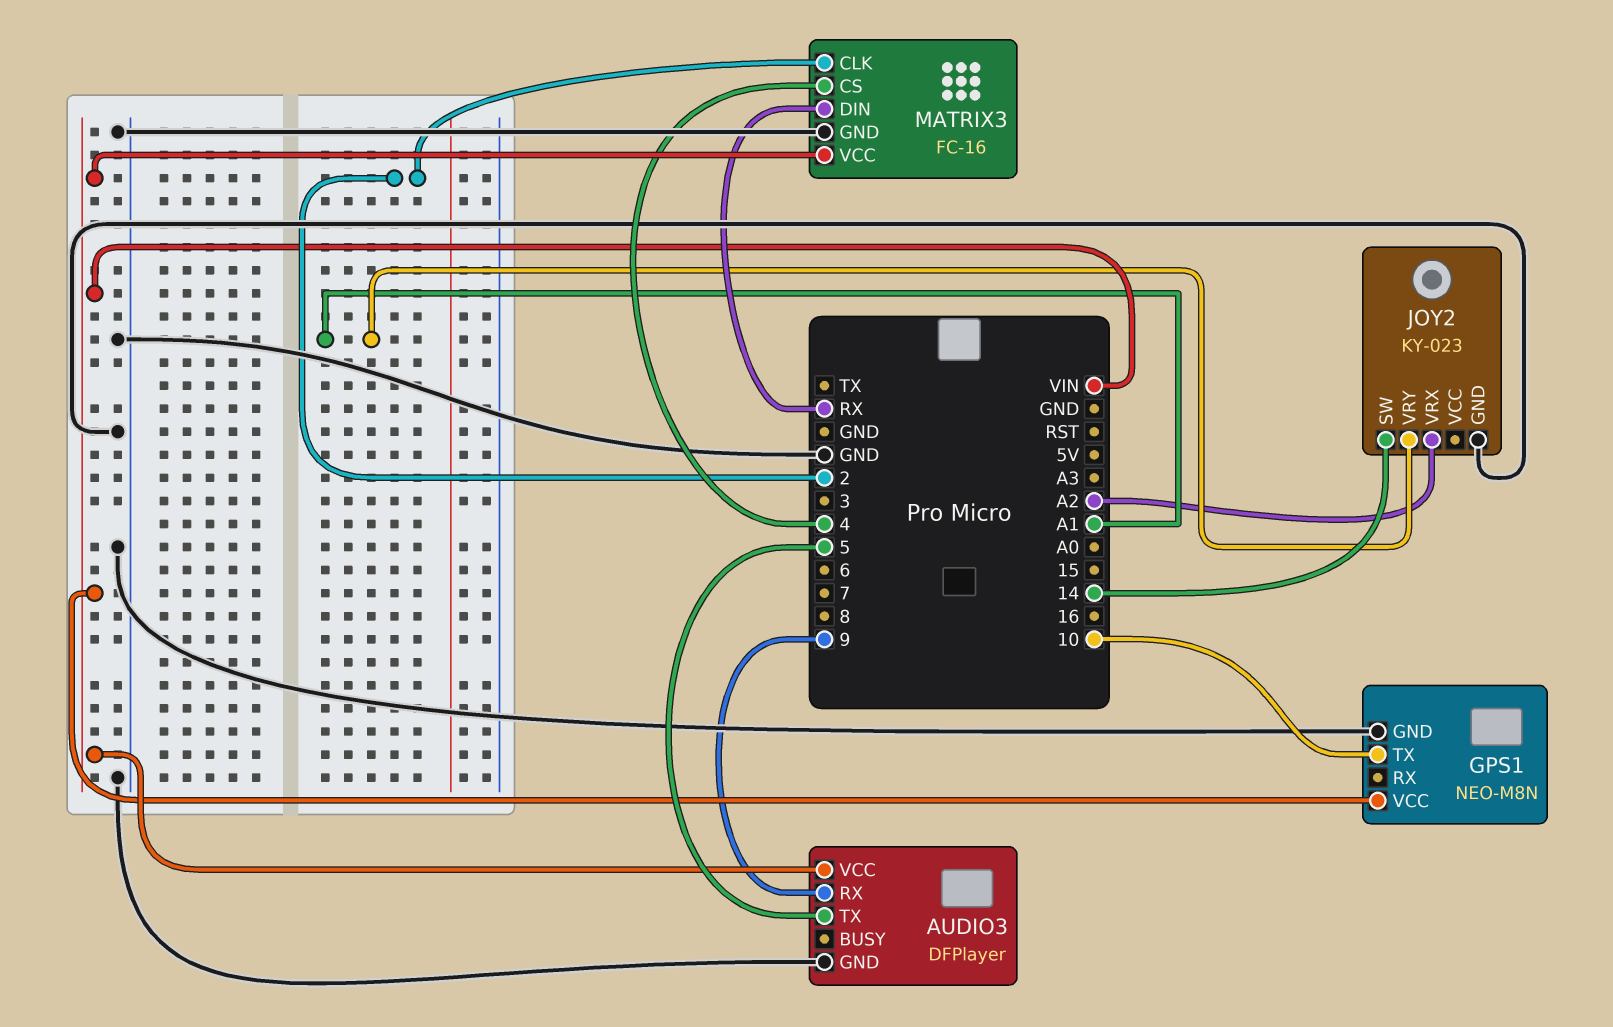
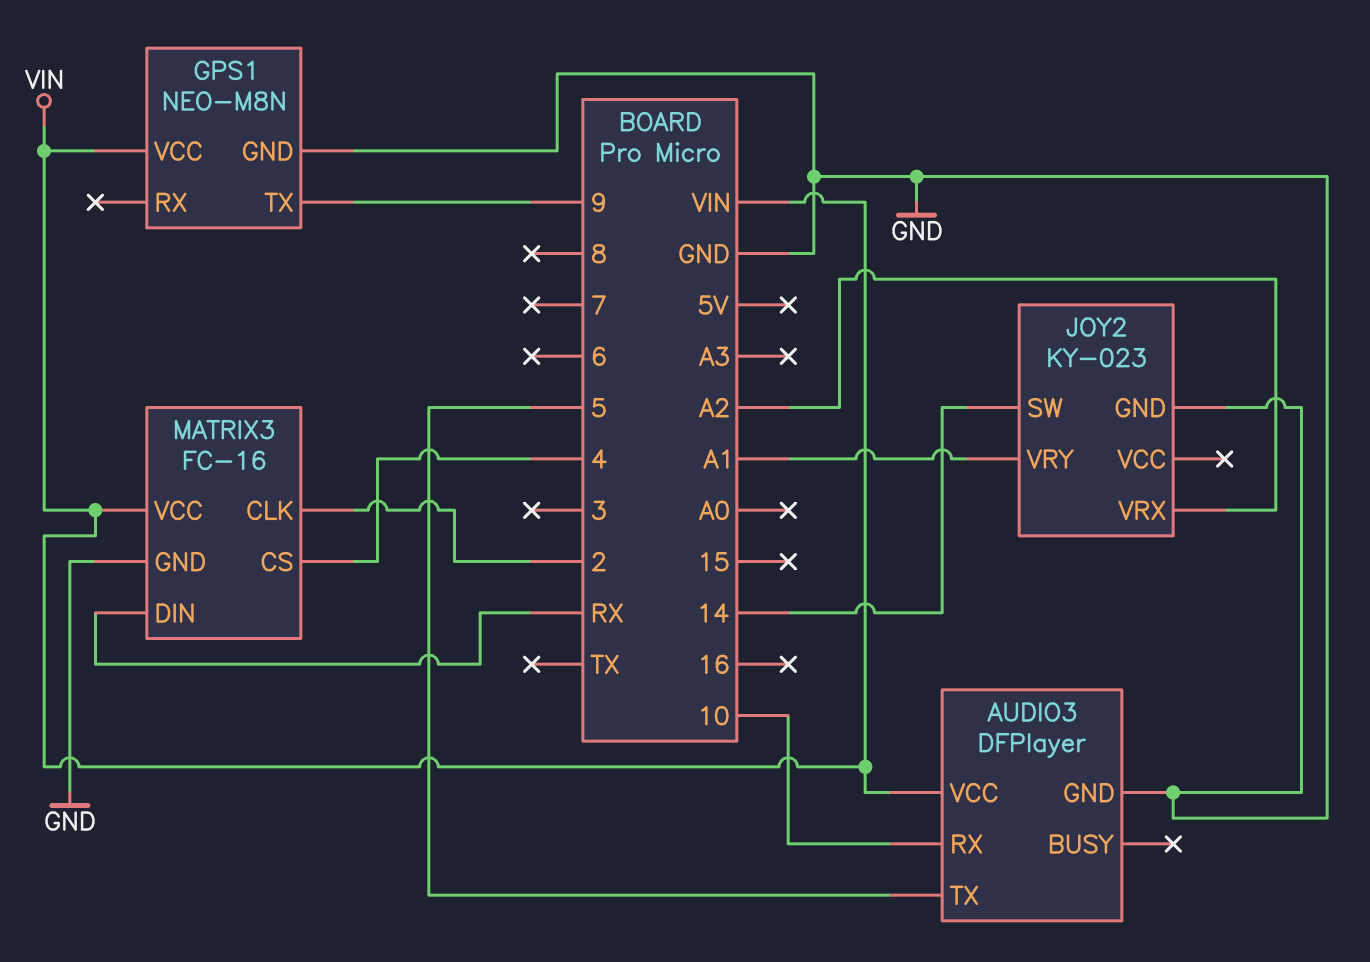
AUDIO3 pin RX: 9 -> 10
GPS1 pin TX: 10 -> 9

